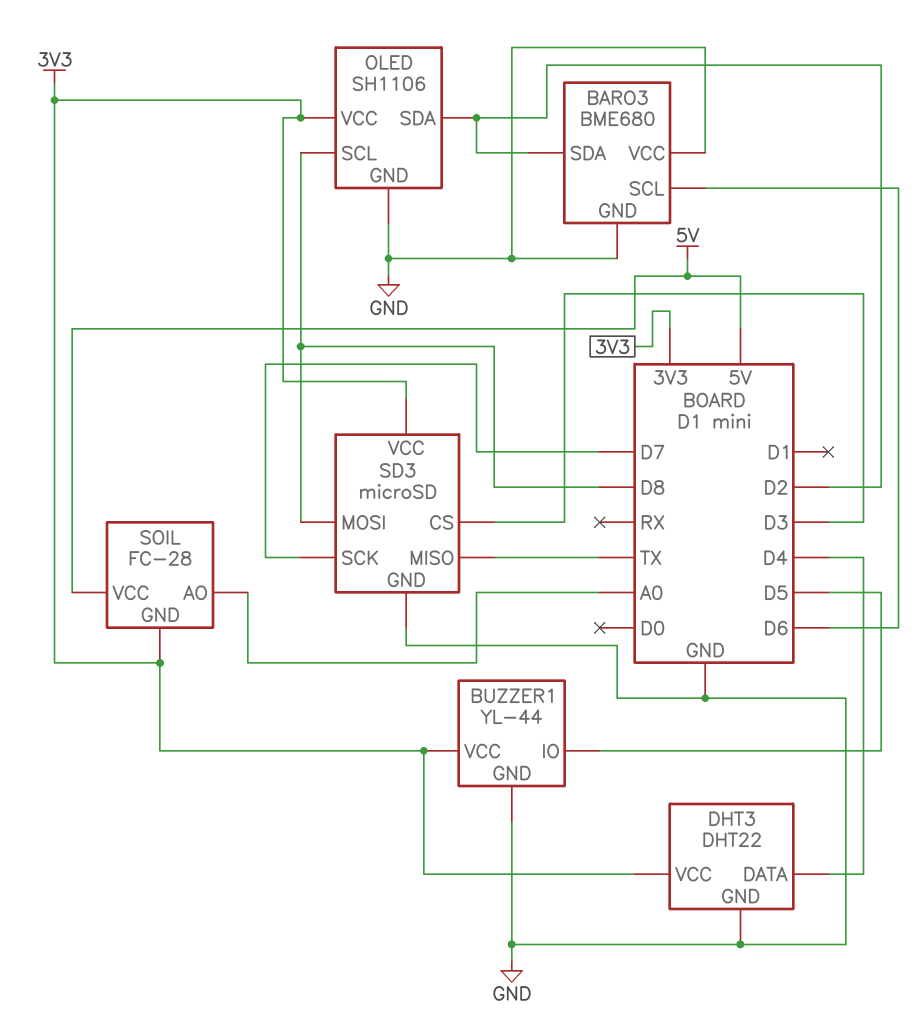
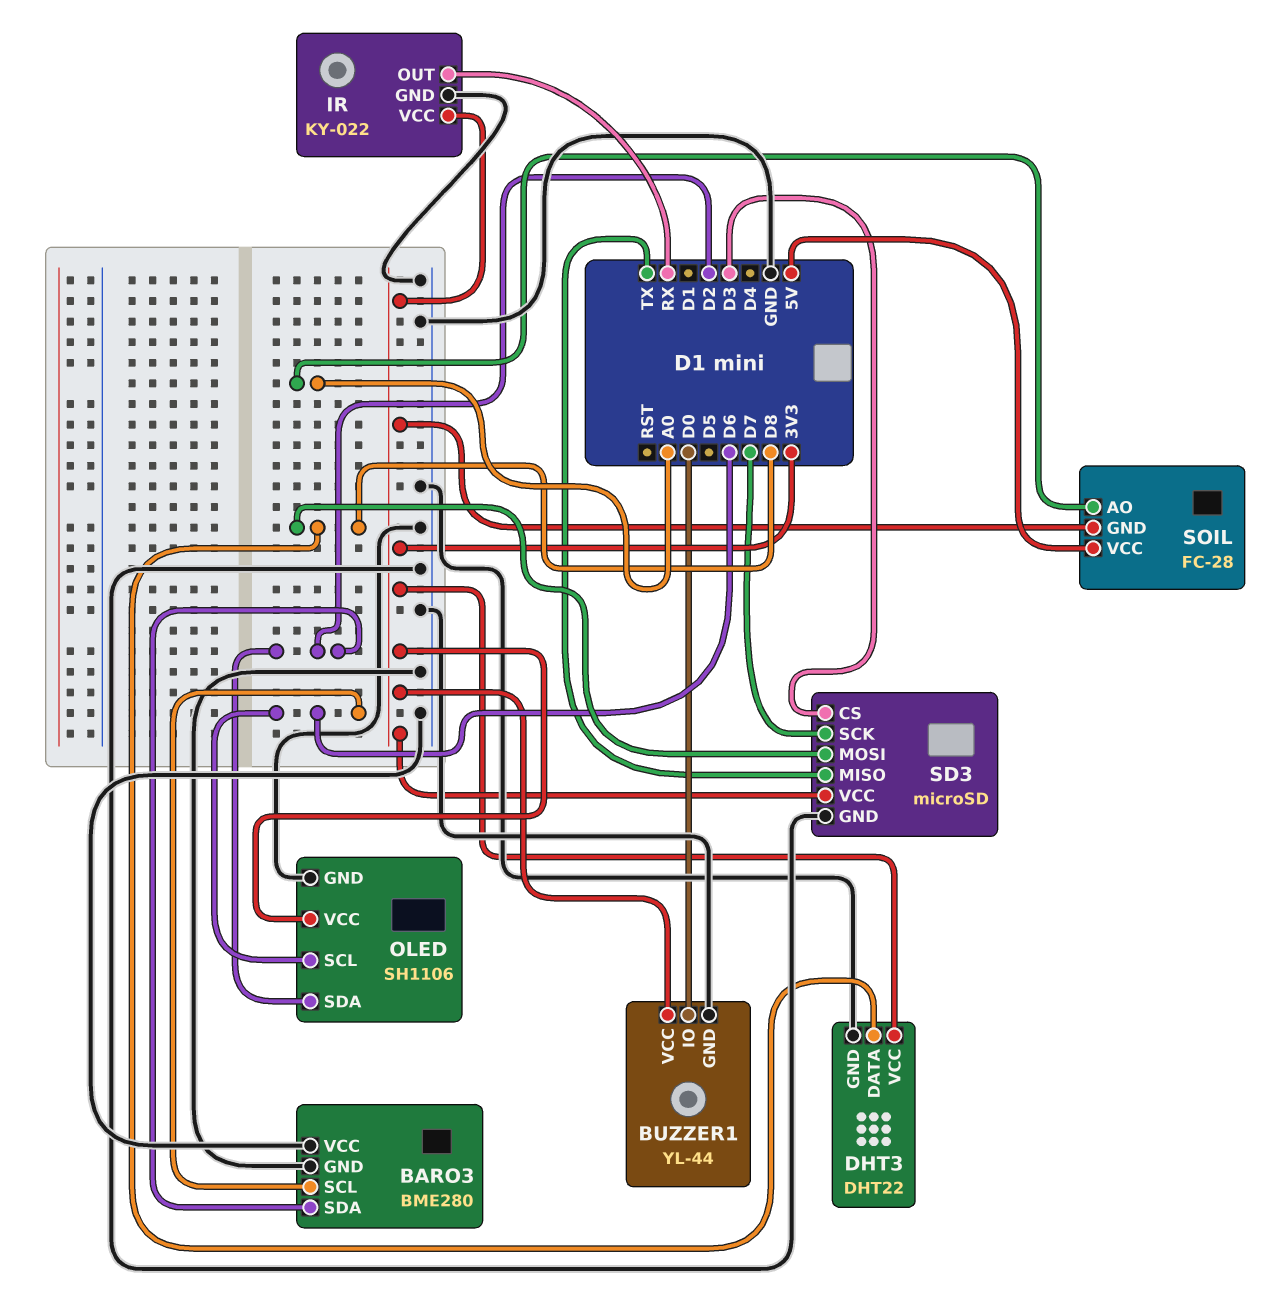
BARO3: BME680 -> BME280
BUZZER1 pin IO: D5 -> D0
DHT3 pin DATA: D4 -> D8
IR: none -> KY-022
IR pin GND: none -> GND
IR pin OUT: none -> RX
IR pin VCC: none -> 3V3
OLED pin SCL: D8 -> D6

